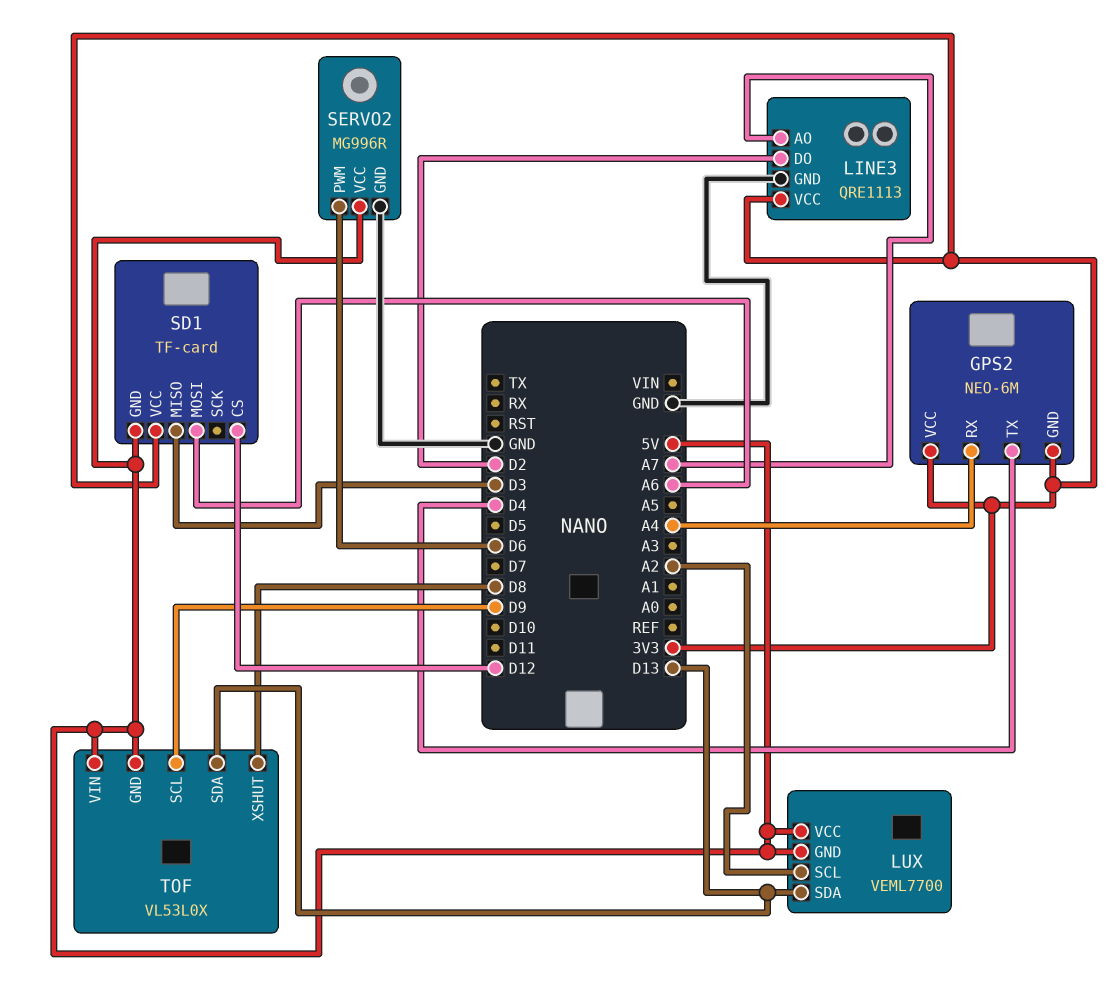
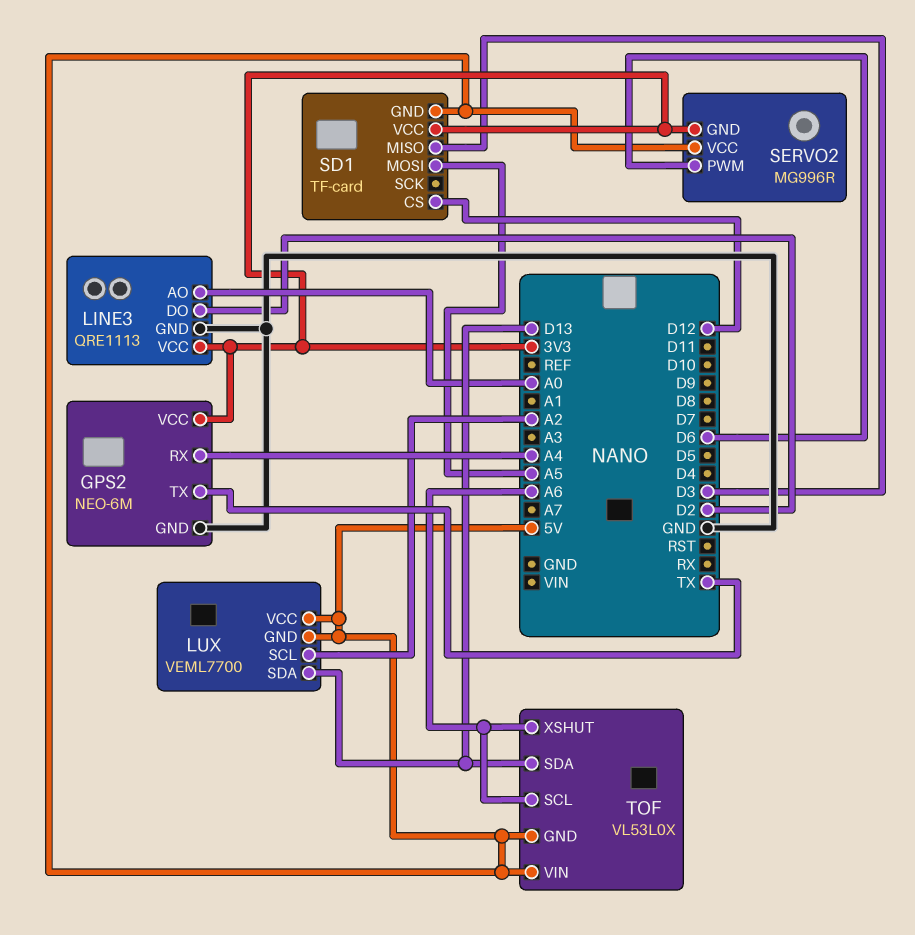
GPS2 pin GND: 3V3 -> GND
GPS2 pin TX: D4 -> TX
LINE3 pin AO: A7 -> A0
SD1 pin MOSI: A6 -> A5
SERVO2 pin GND: GND -> 3V3
TOF pin SCL: D9 -> A6
TOF pin XSHUT: D8 -> A6

